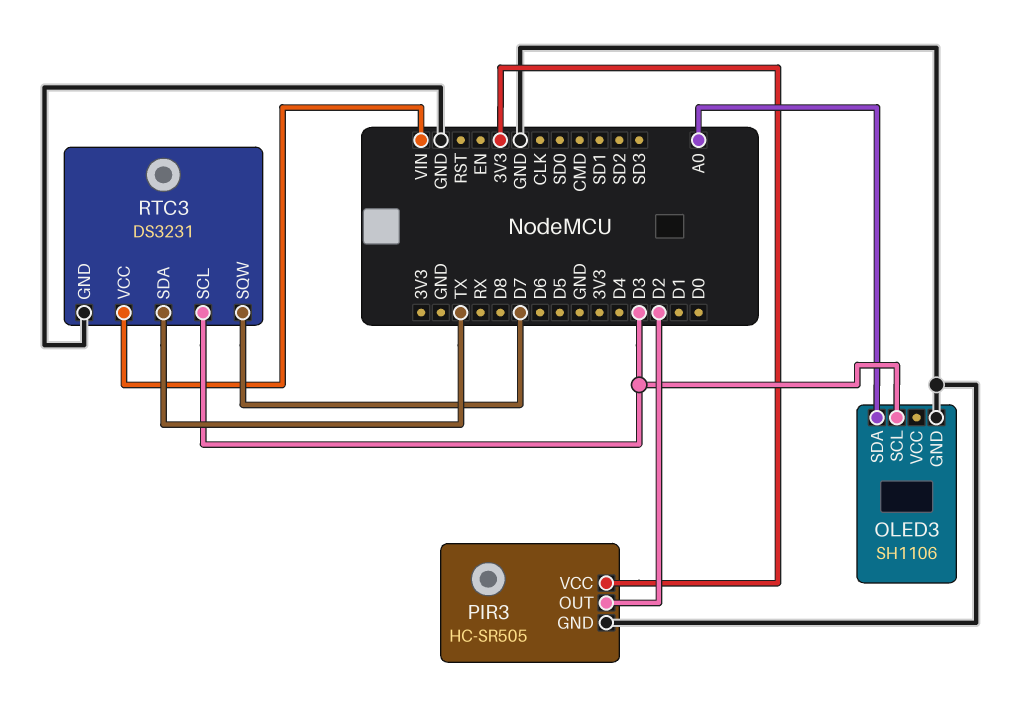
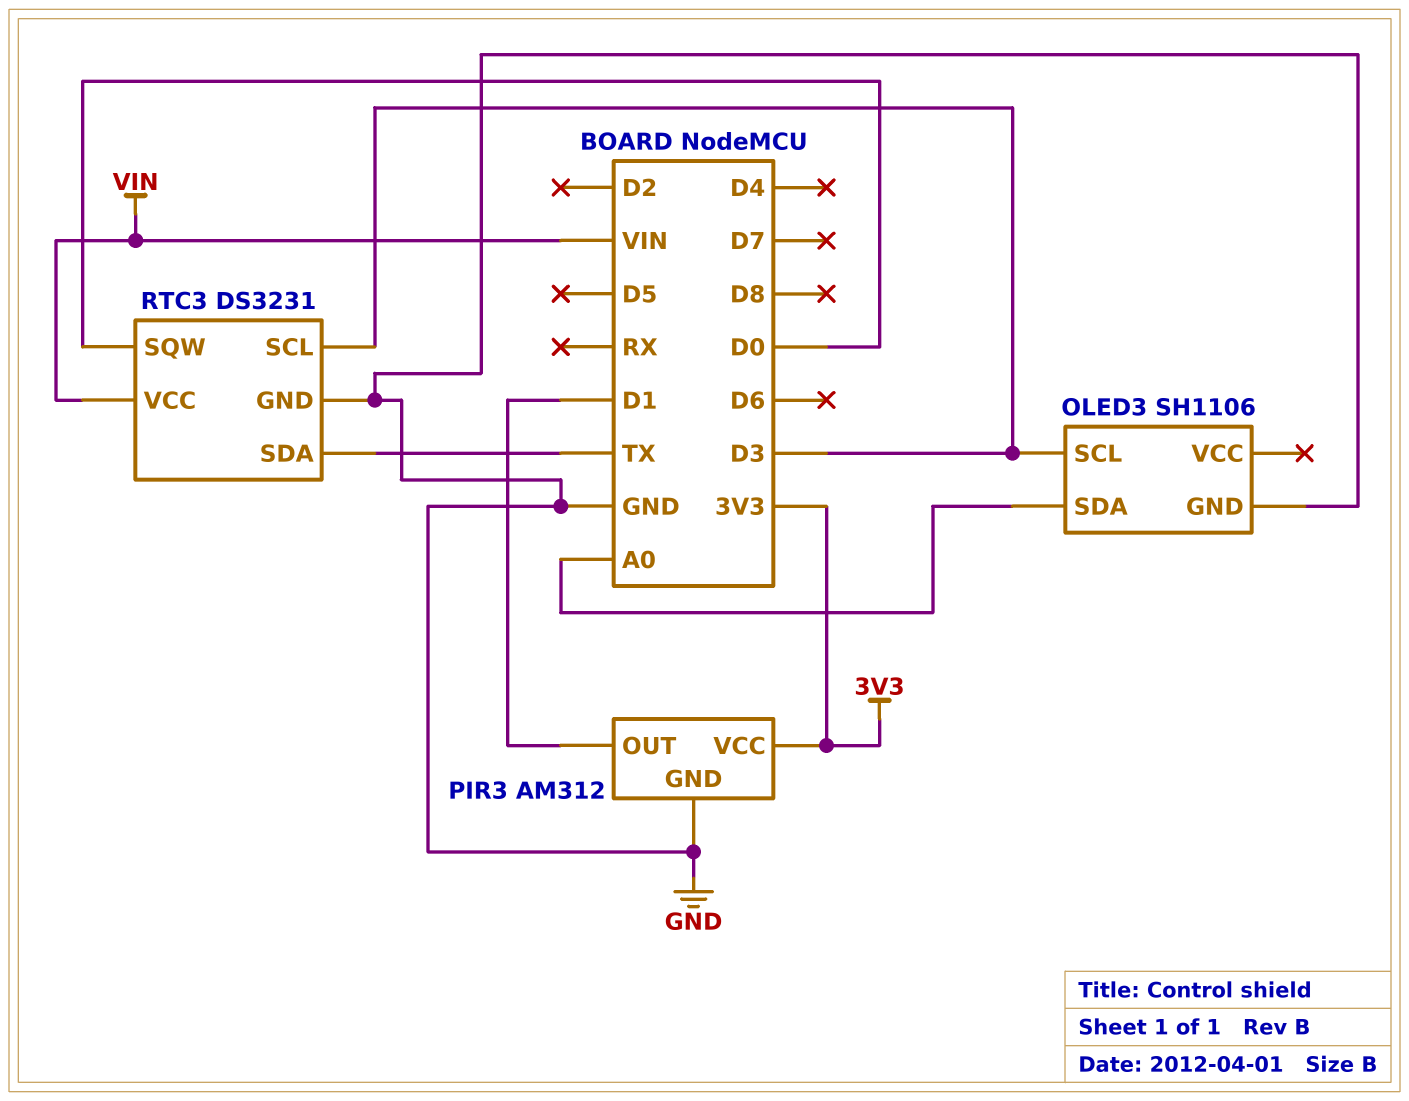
PIR3: HC-SR505 -> AM312
PIR3 pin OUT: D2 -> D1
RTC3 pin SQW: D7 -> D0

